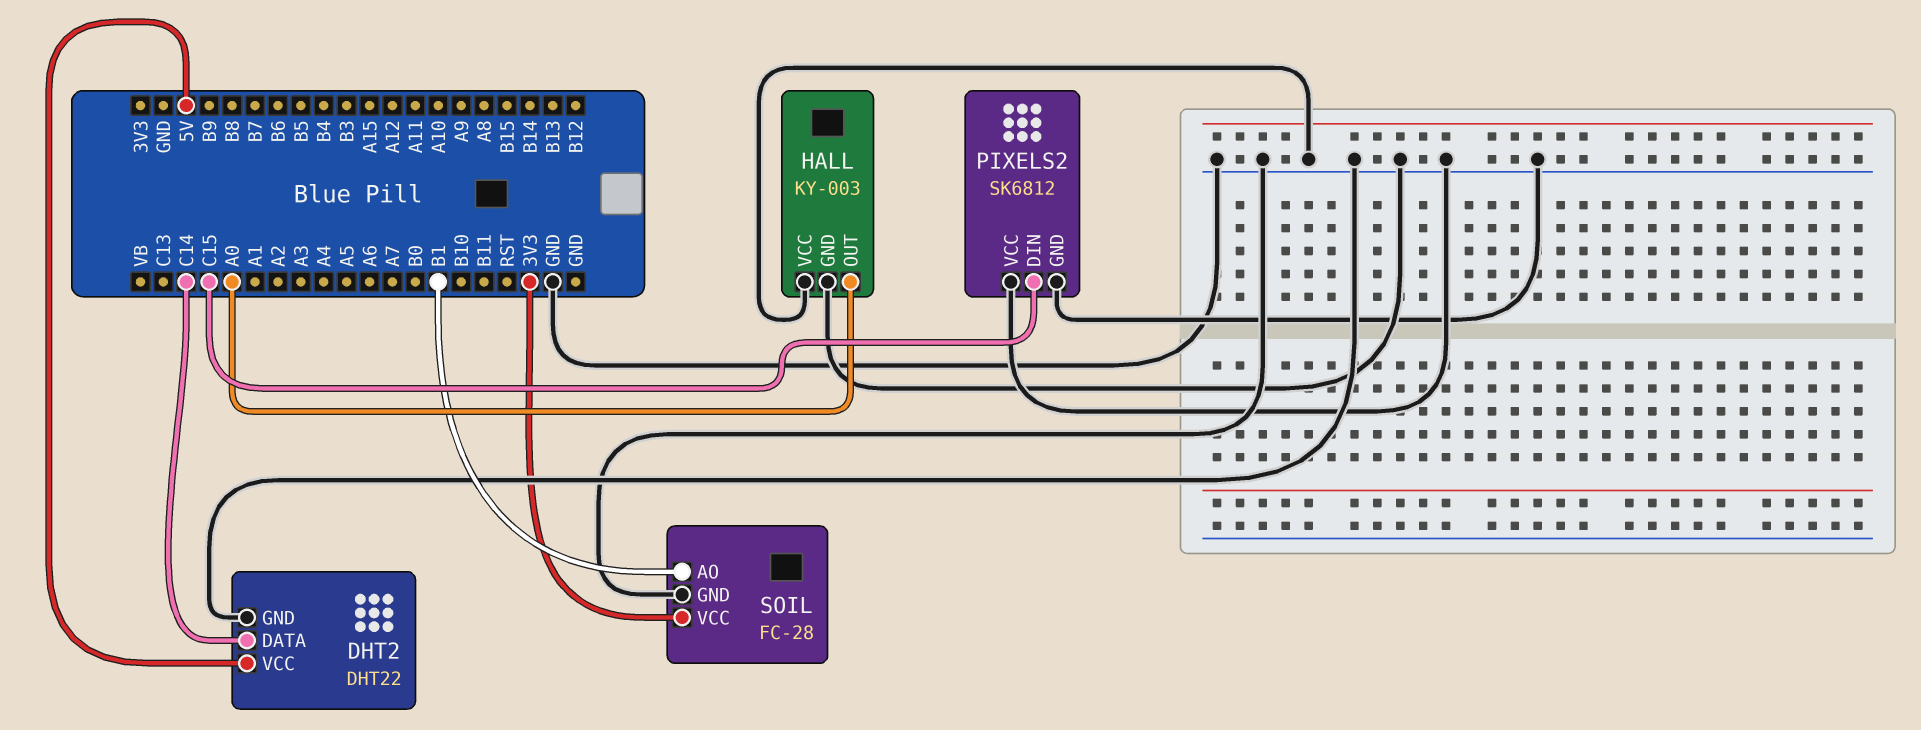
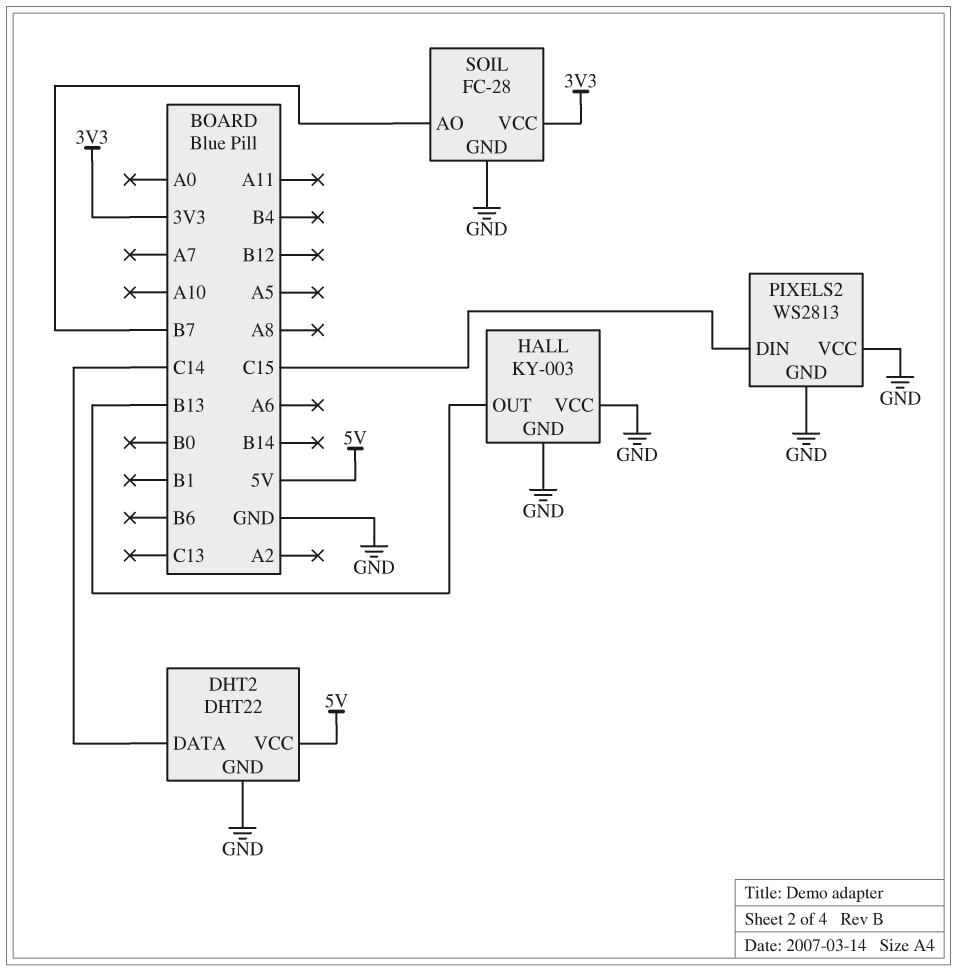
HALL pin OUT: A0 -> B13
PIXELS2: SK6812 -> WS2813
SOIL pin AO: B1 -> B7

